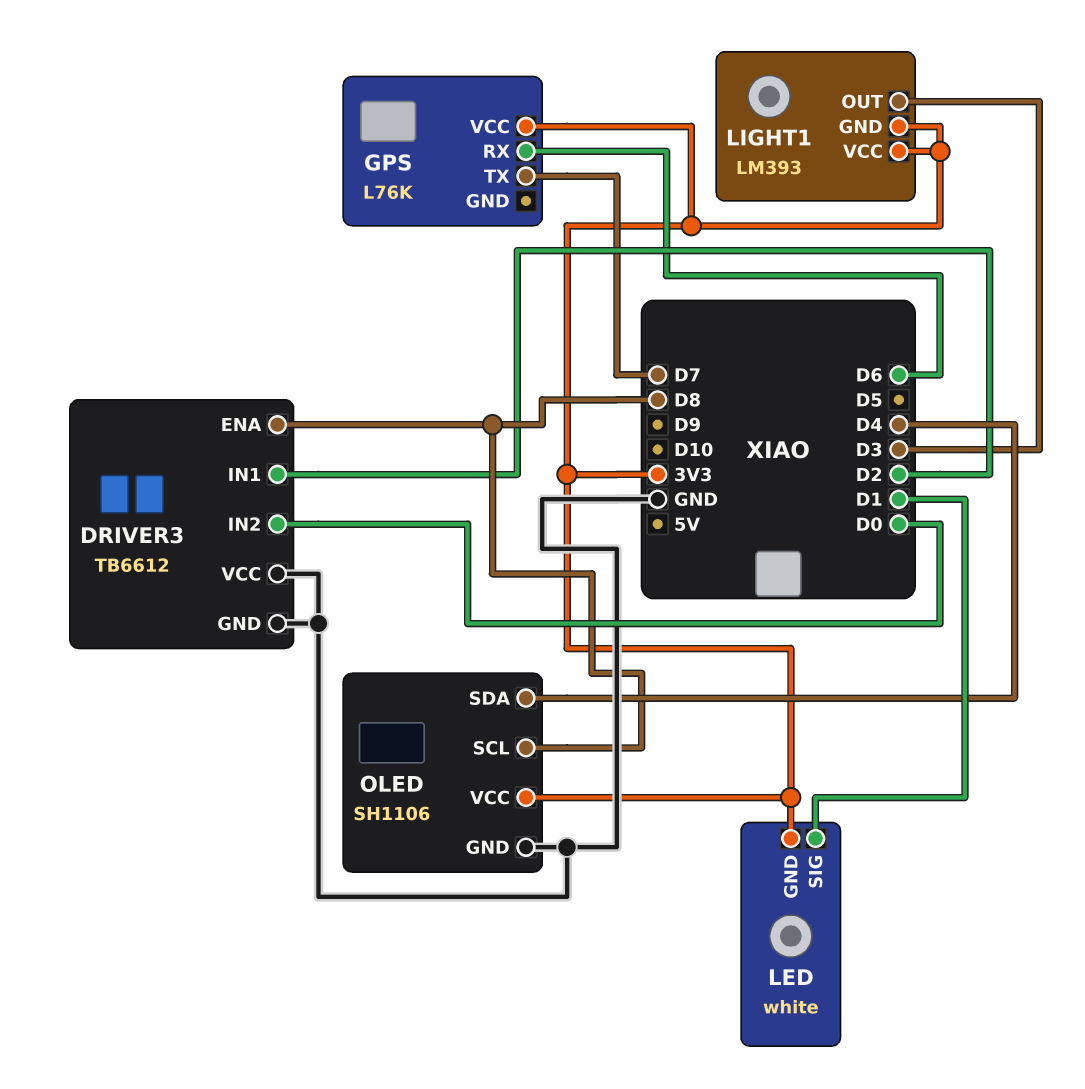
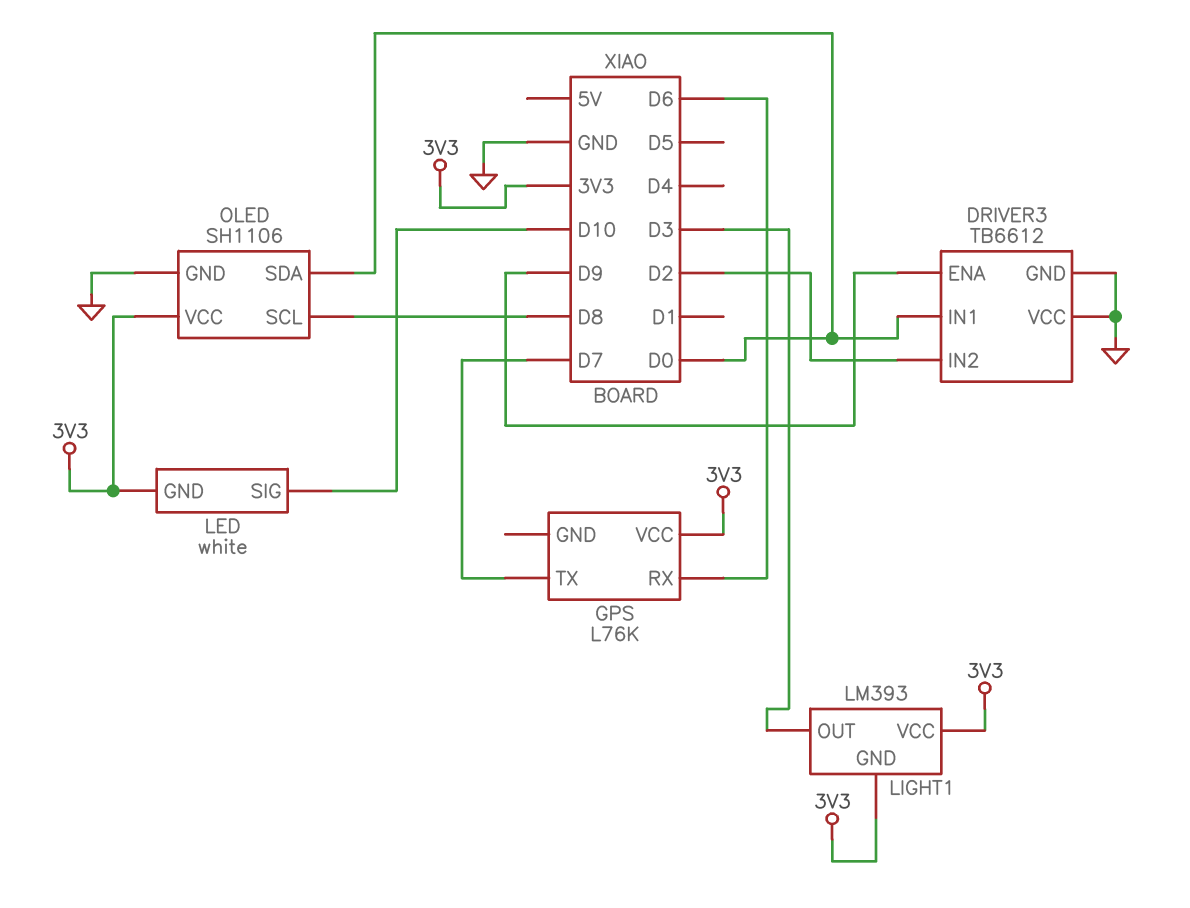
DRIVER3 pin ENA: D8 -> D9
DRIVER3 pin IN1: D2 -> D0
DRIVER3 pin IN2: D0 -> D2
LED pin SIG: D1 -> D10
OLED pin SDA: D4 -> D0

